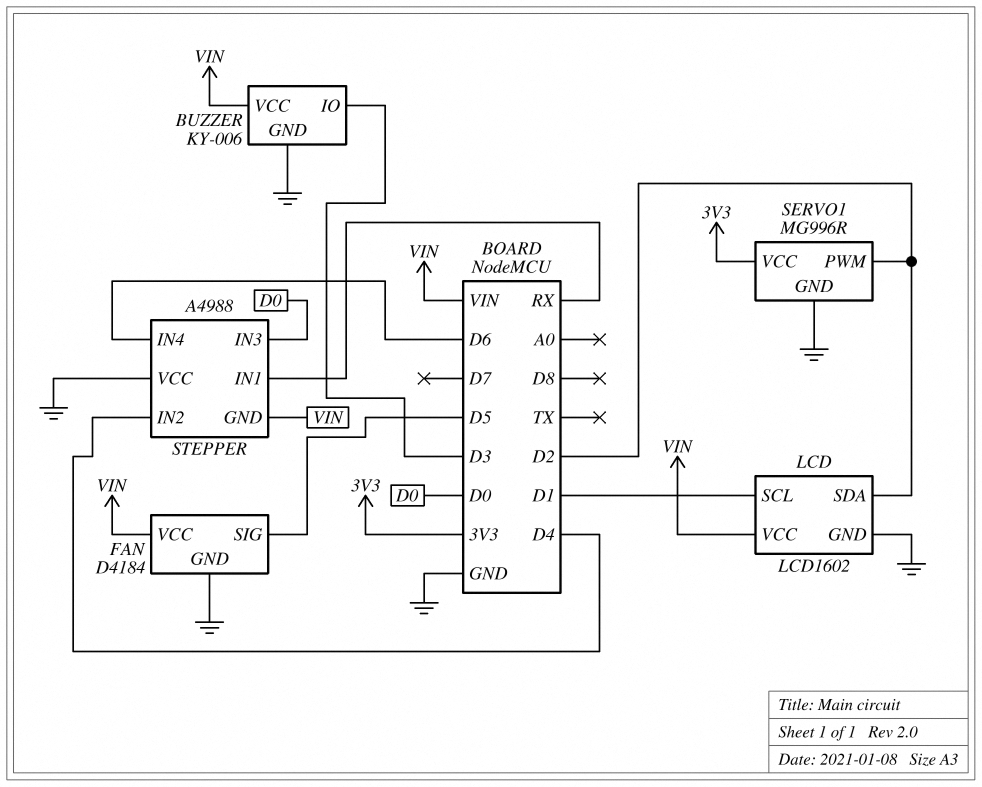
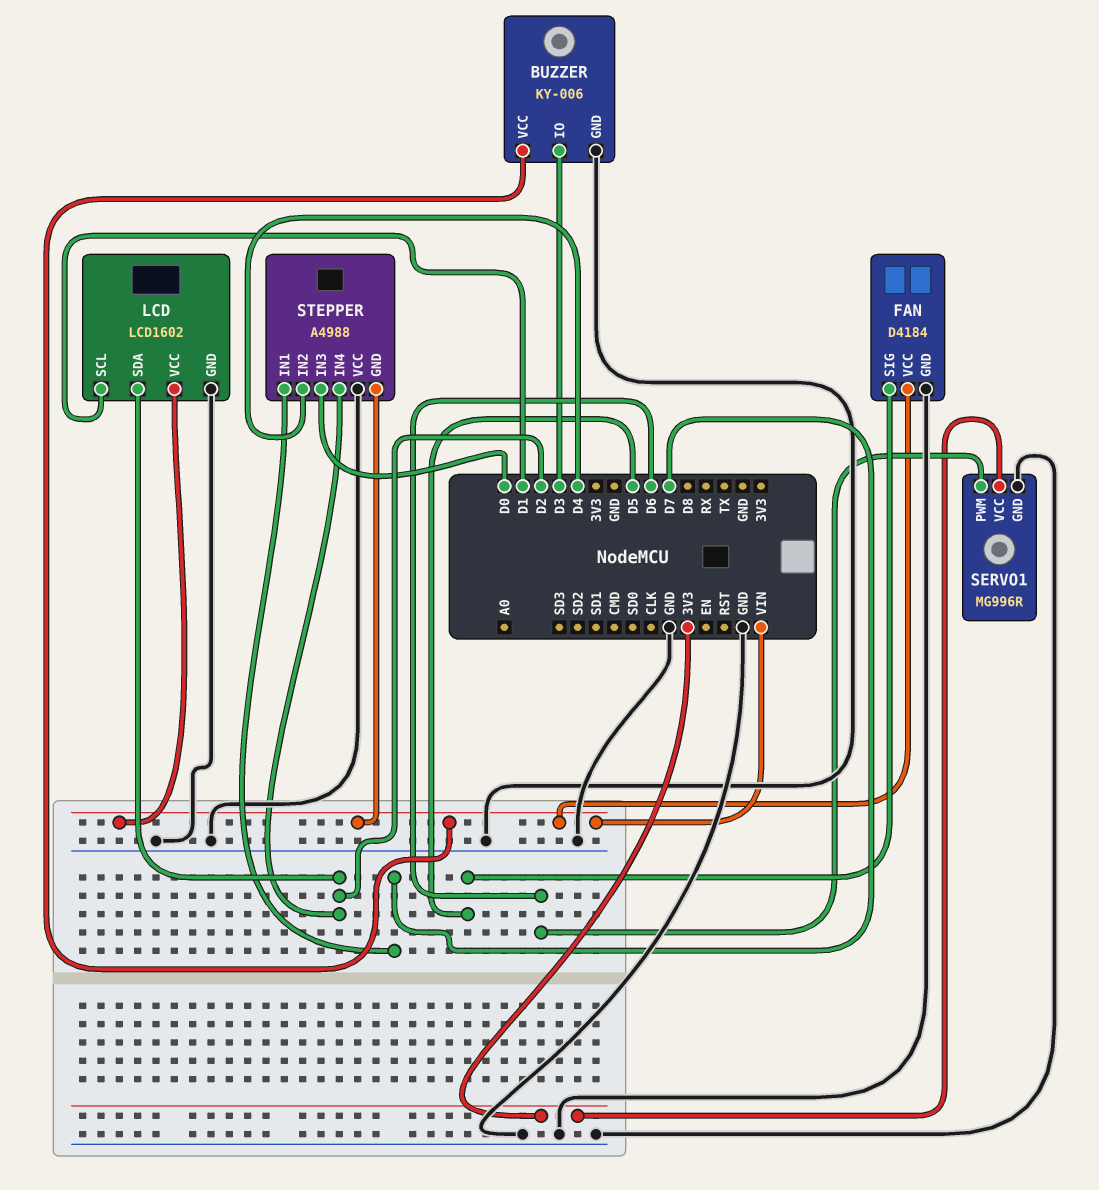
SERVO1 pin PWM: D2 -> D6
STEPPER pin IN1: RX -> D7
STEPPER pin IN4: D6 -> D2

